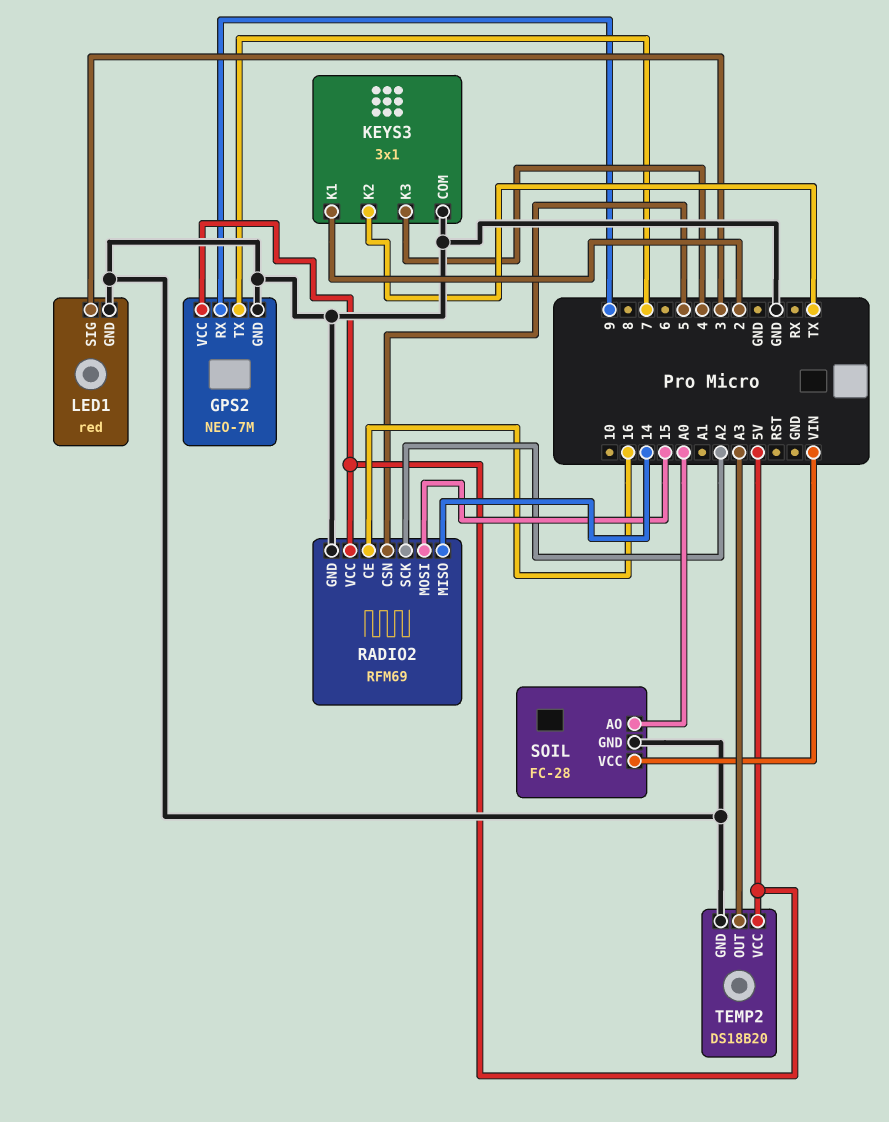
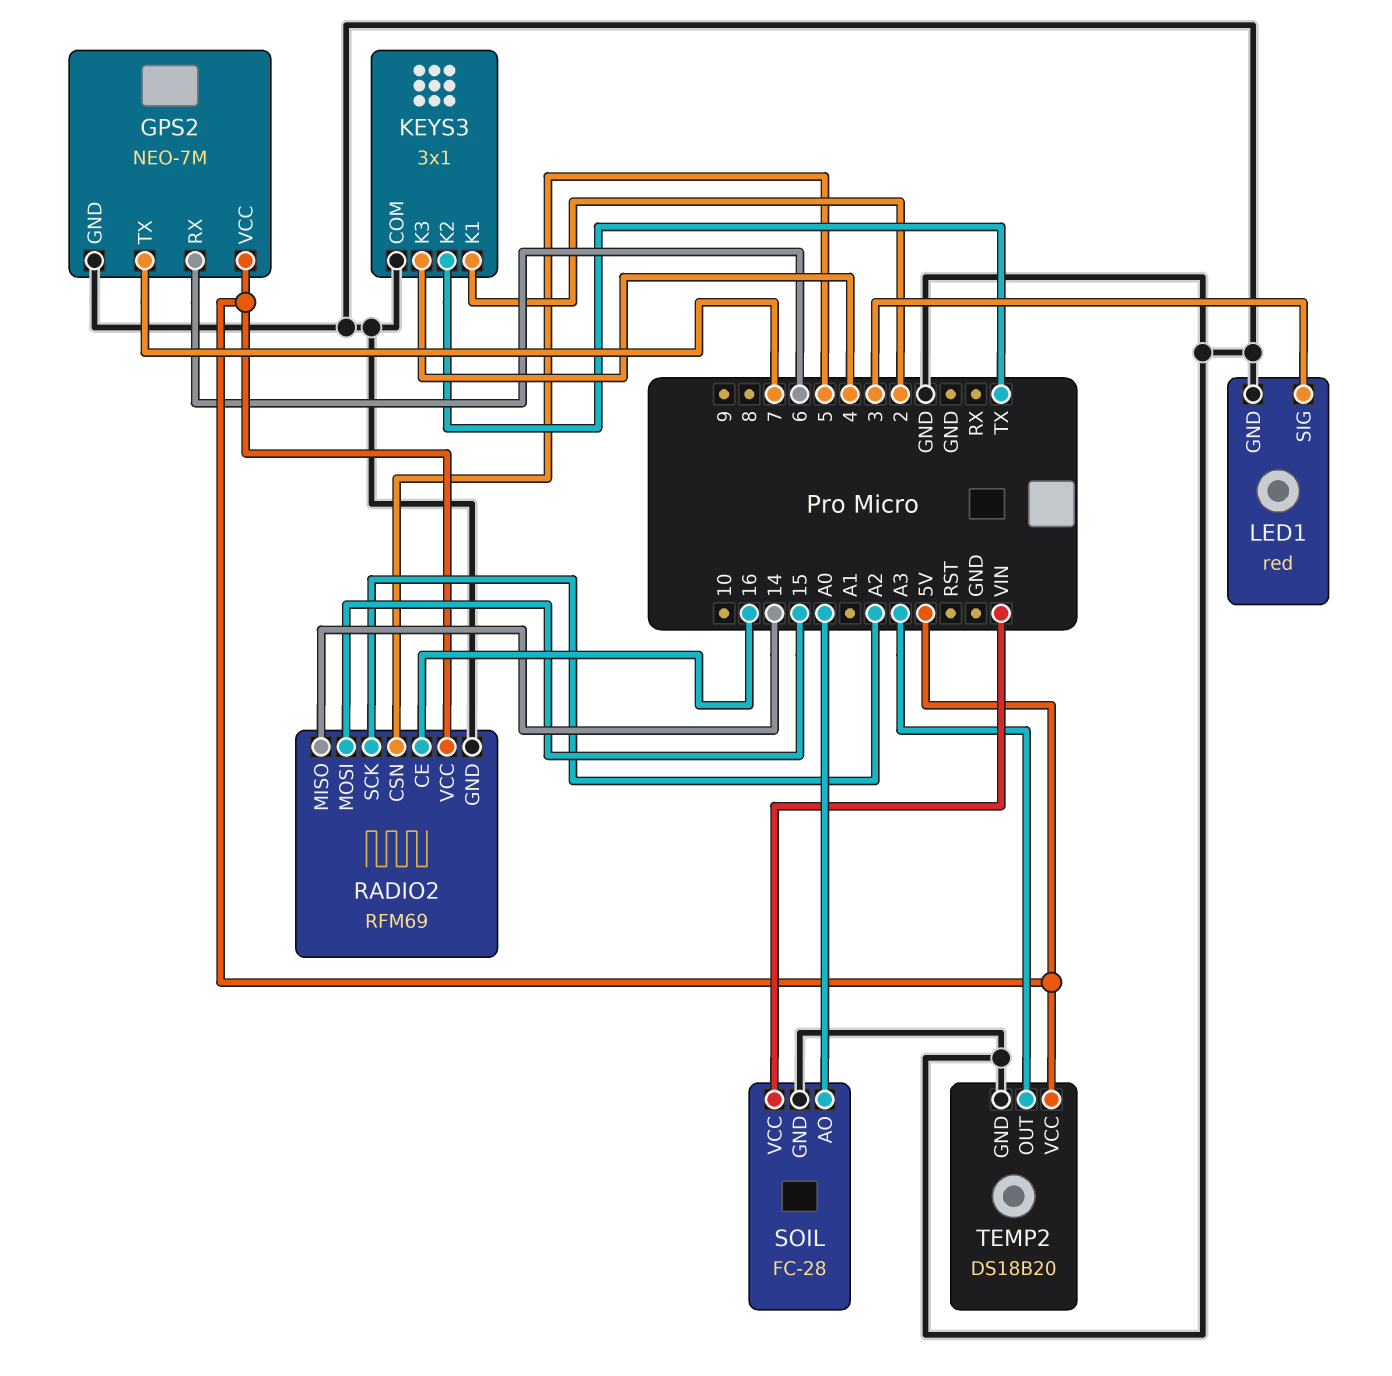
GPS2 pin RX: 9 -> 6

